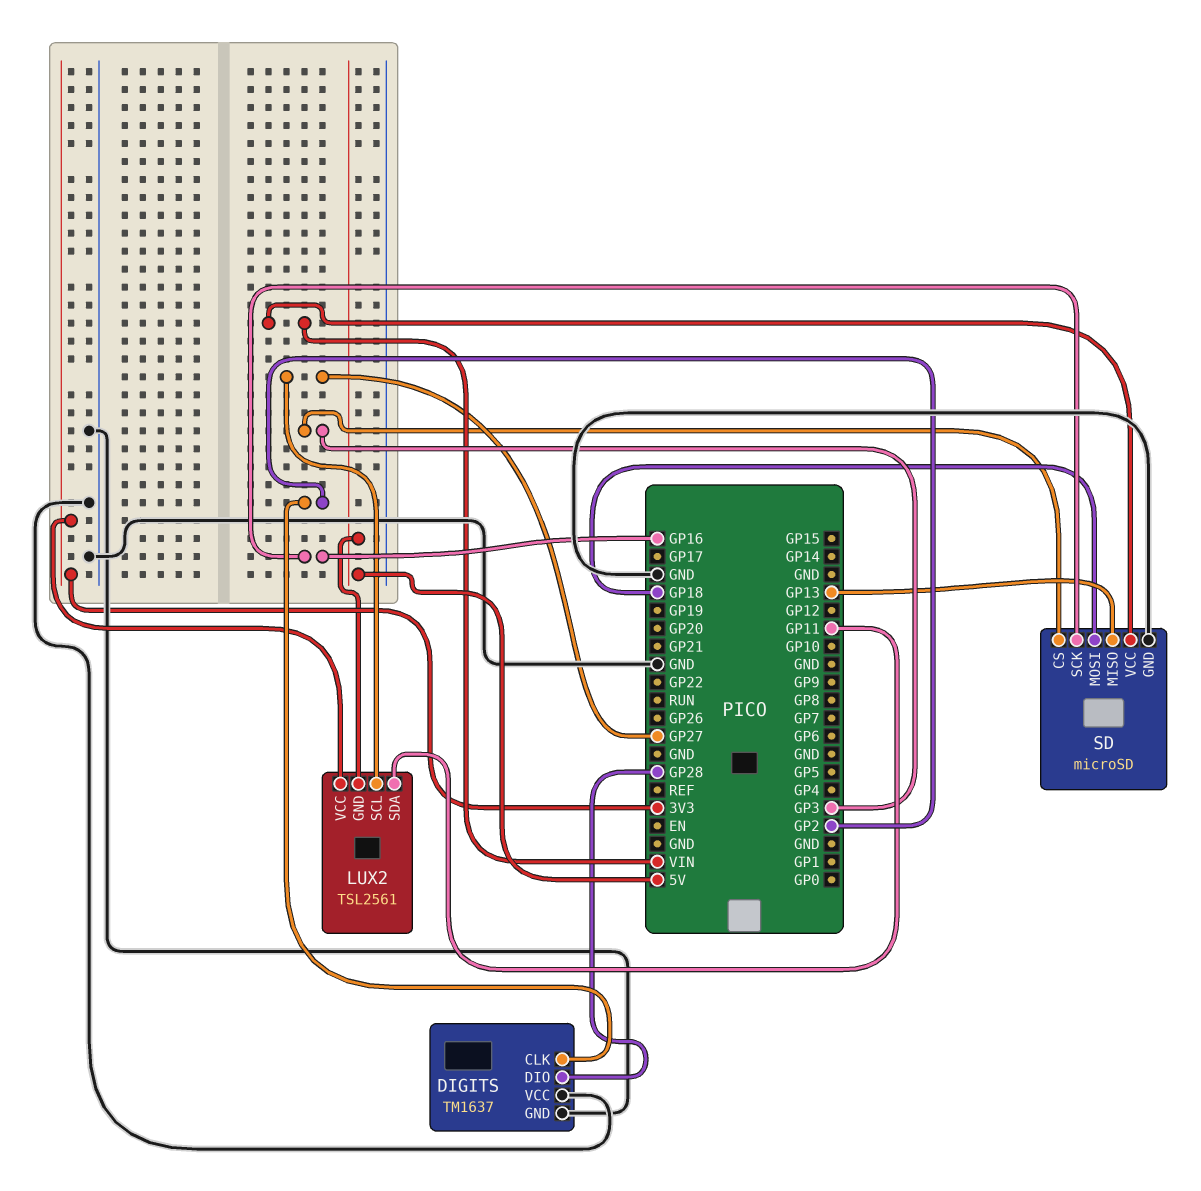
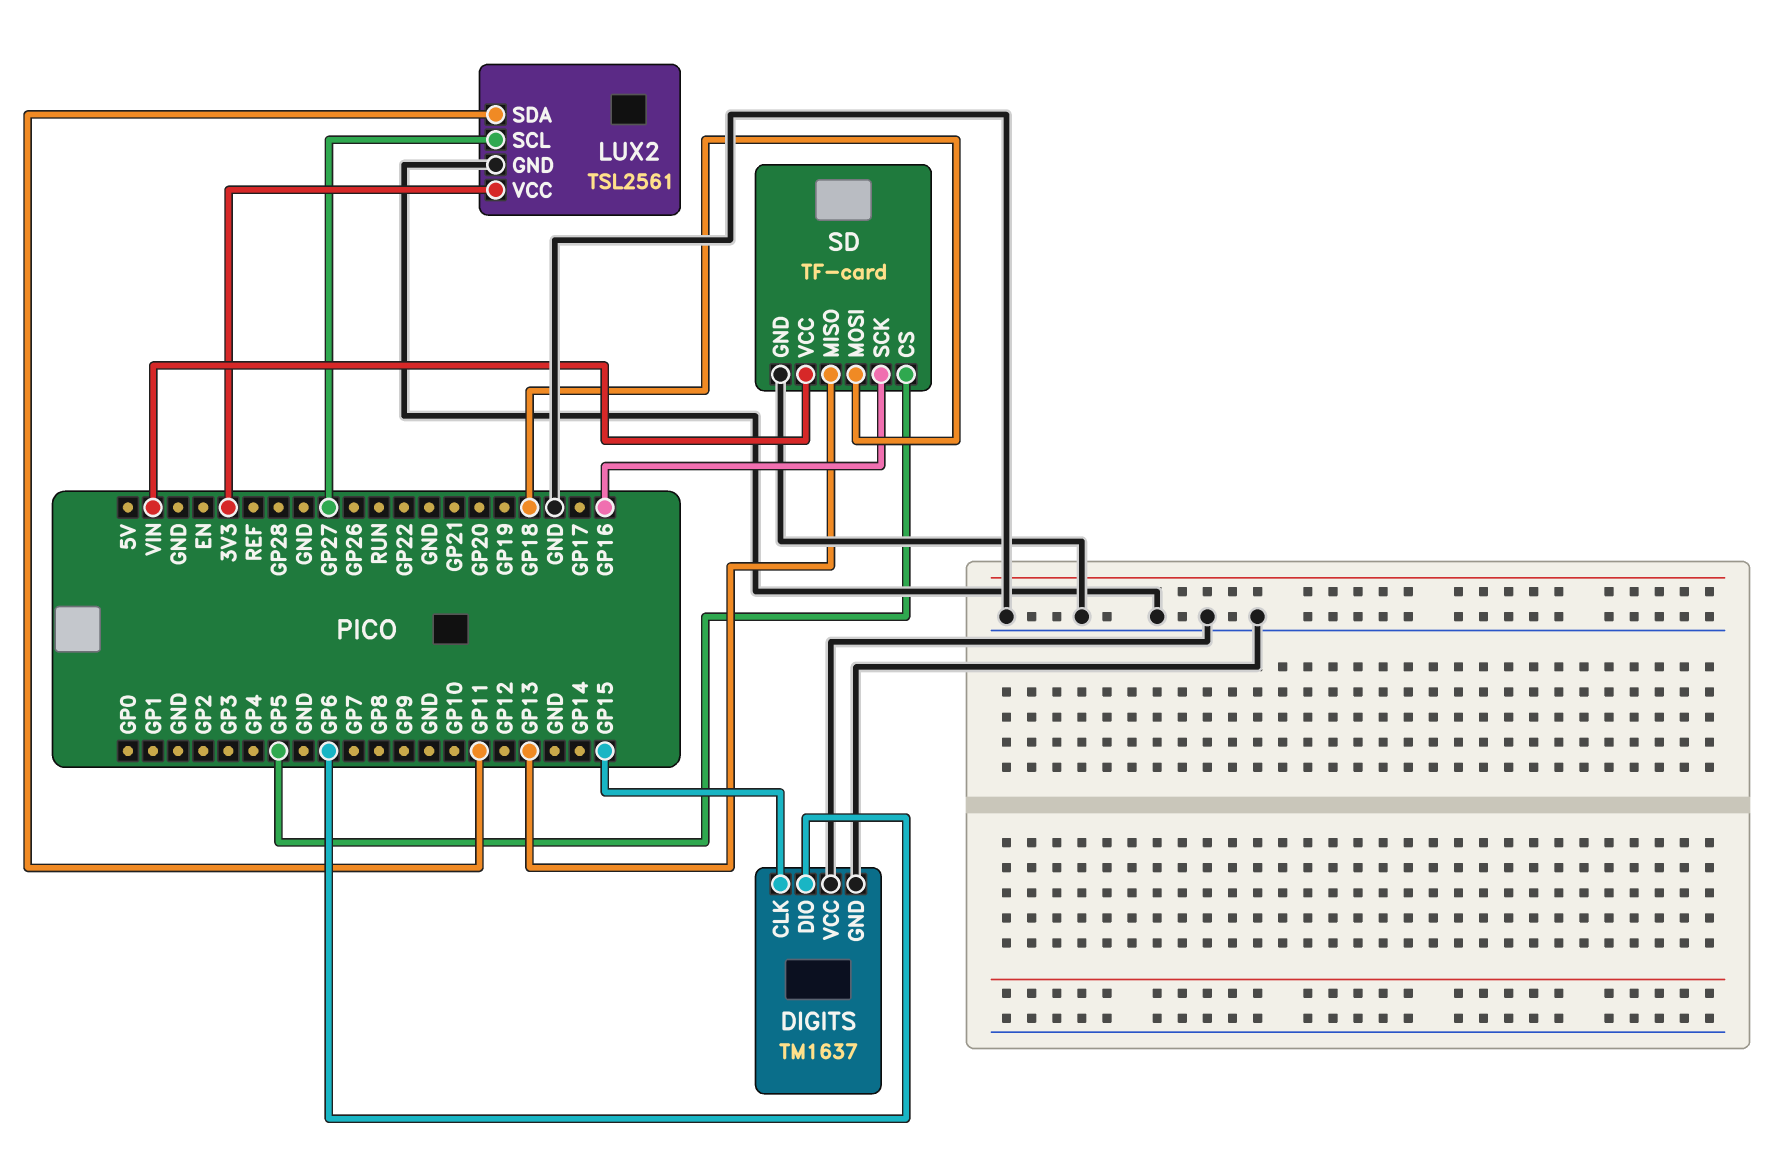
DIGITS pin CLK: GP2 -> GP15
DIGITS pin DIO: GP28 -> GP6
LUX2 pin GND: 5V -> GND
SD: microSD -> TF-card
SD pin CS: GP3 -> GP5

